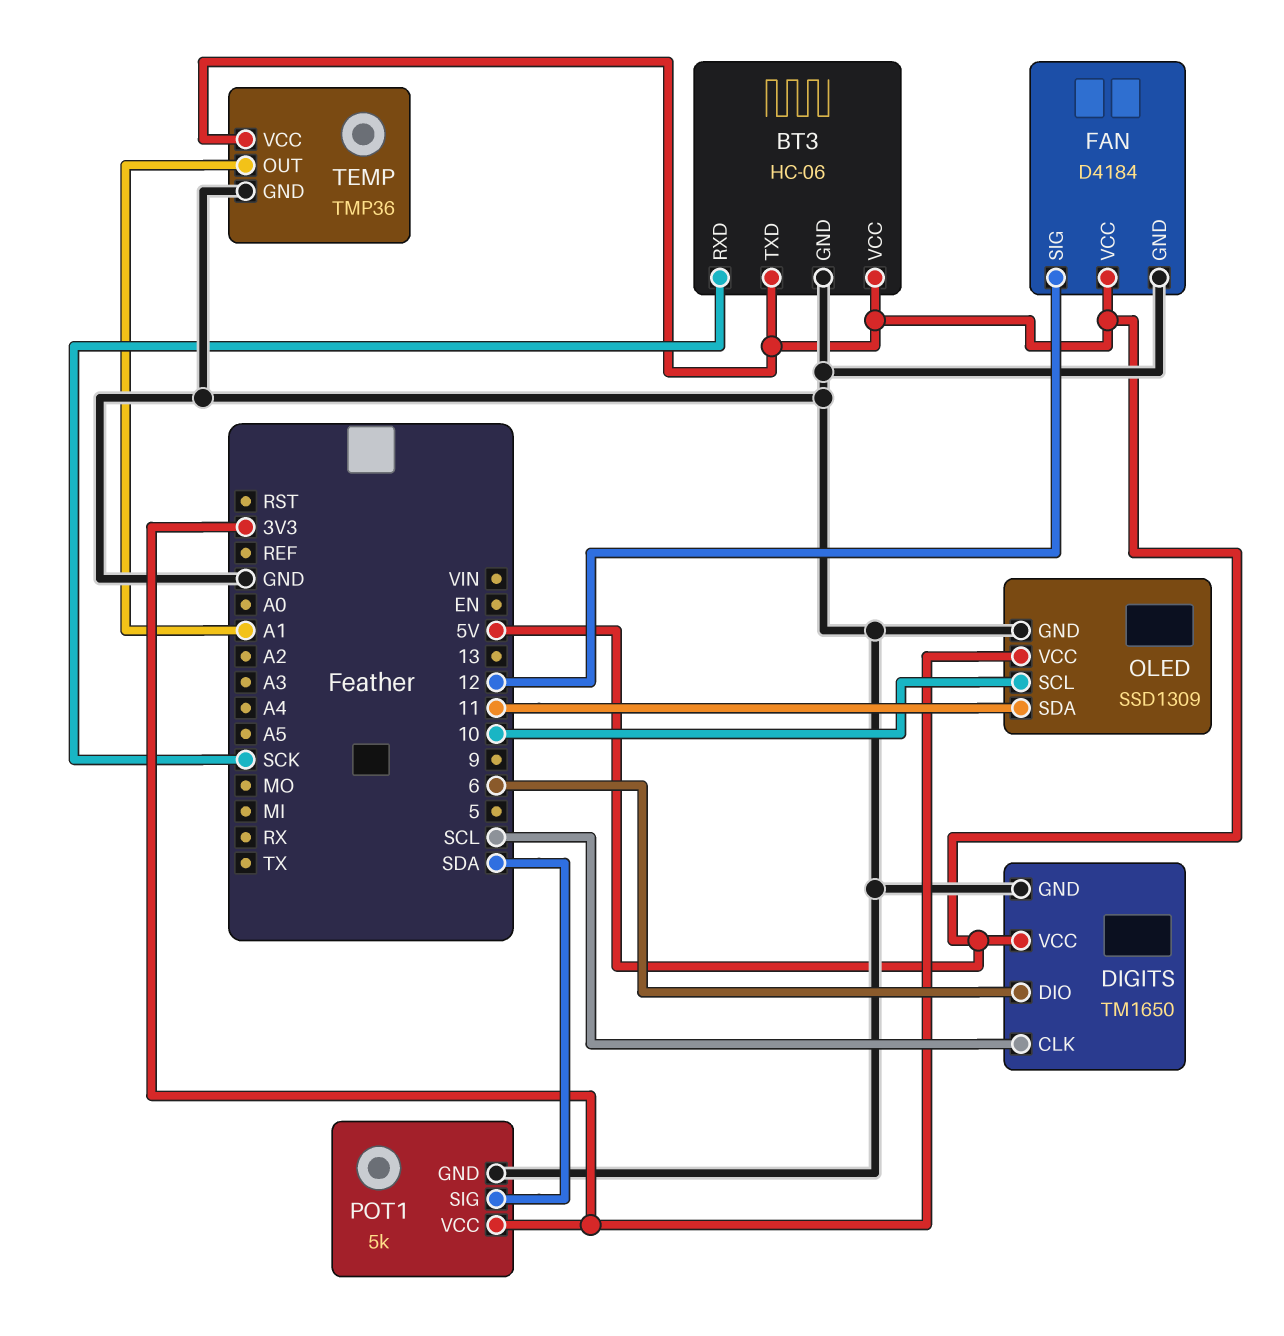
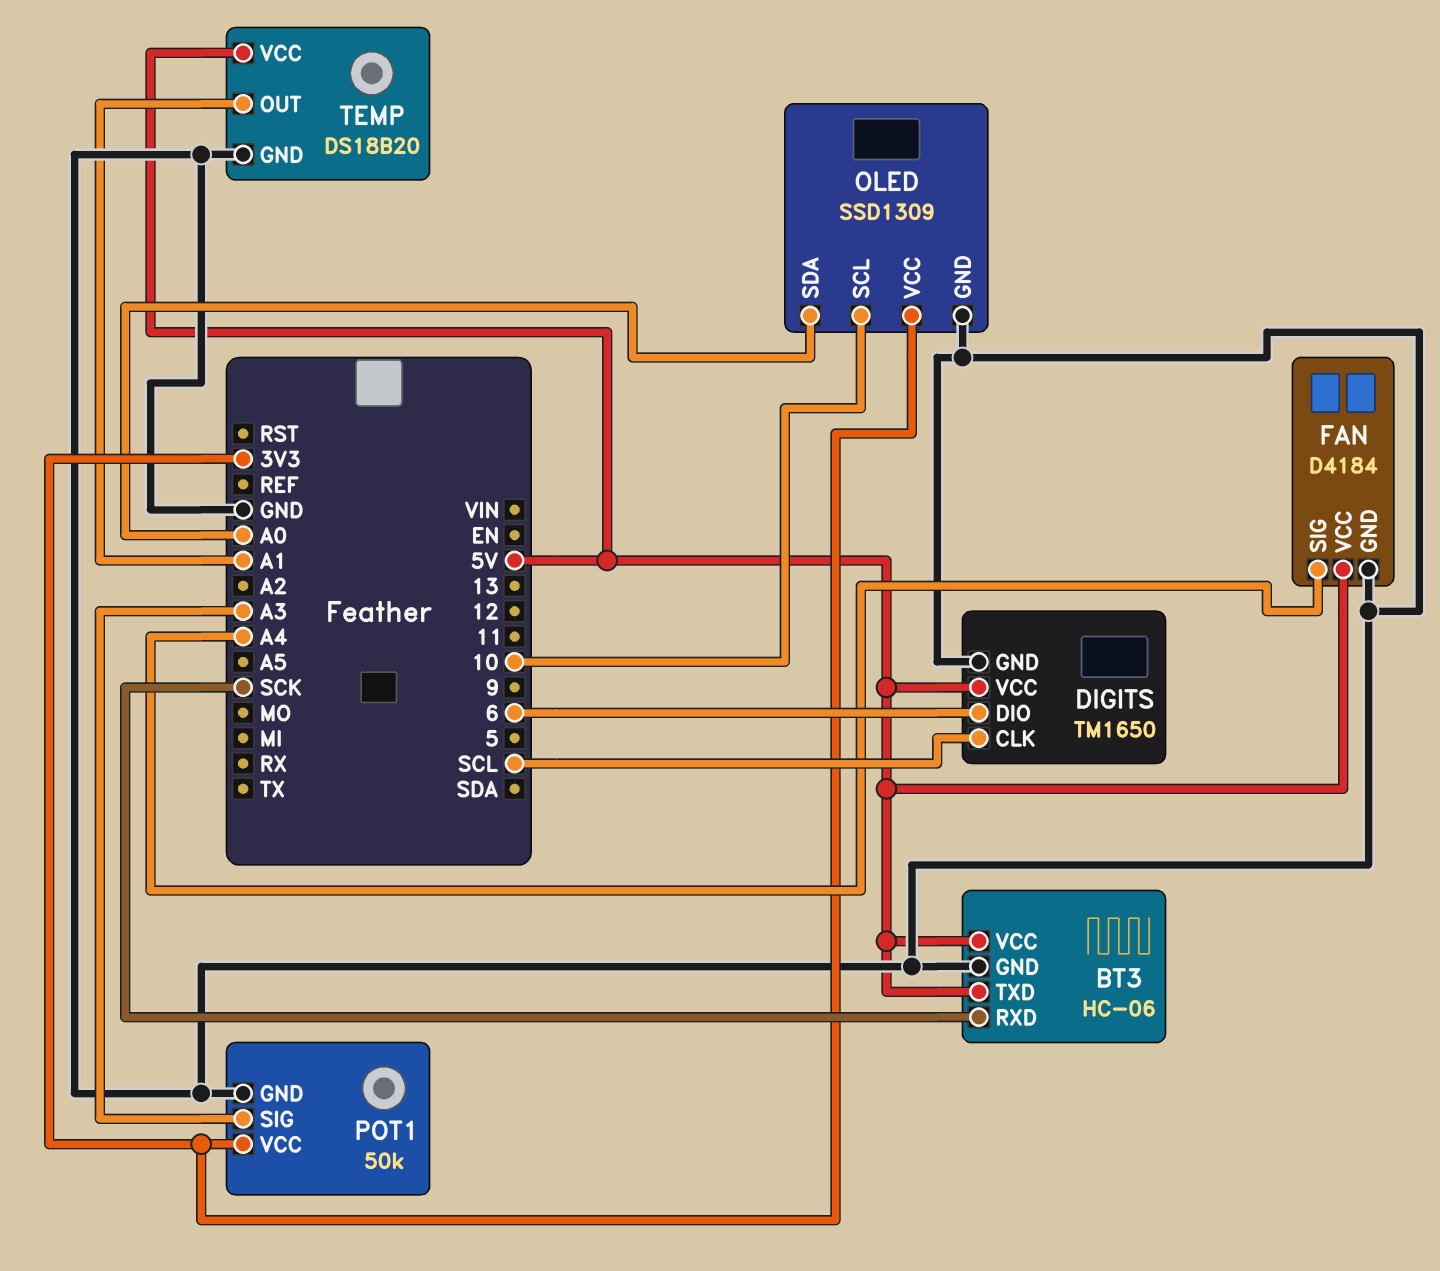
FAN pin SIG: 12 -> A4
OLED pin SDA: 11 -> A0
POT1: 5k -> 50k
POT1 pin SIG: SDA -> A3
TEMP: TMP36 -> DS18B20

